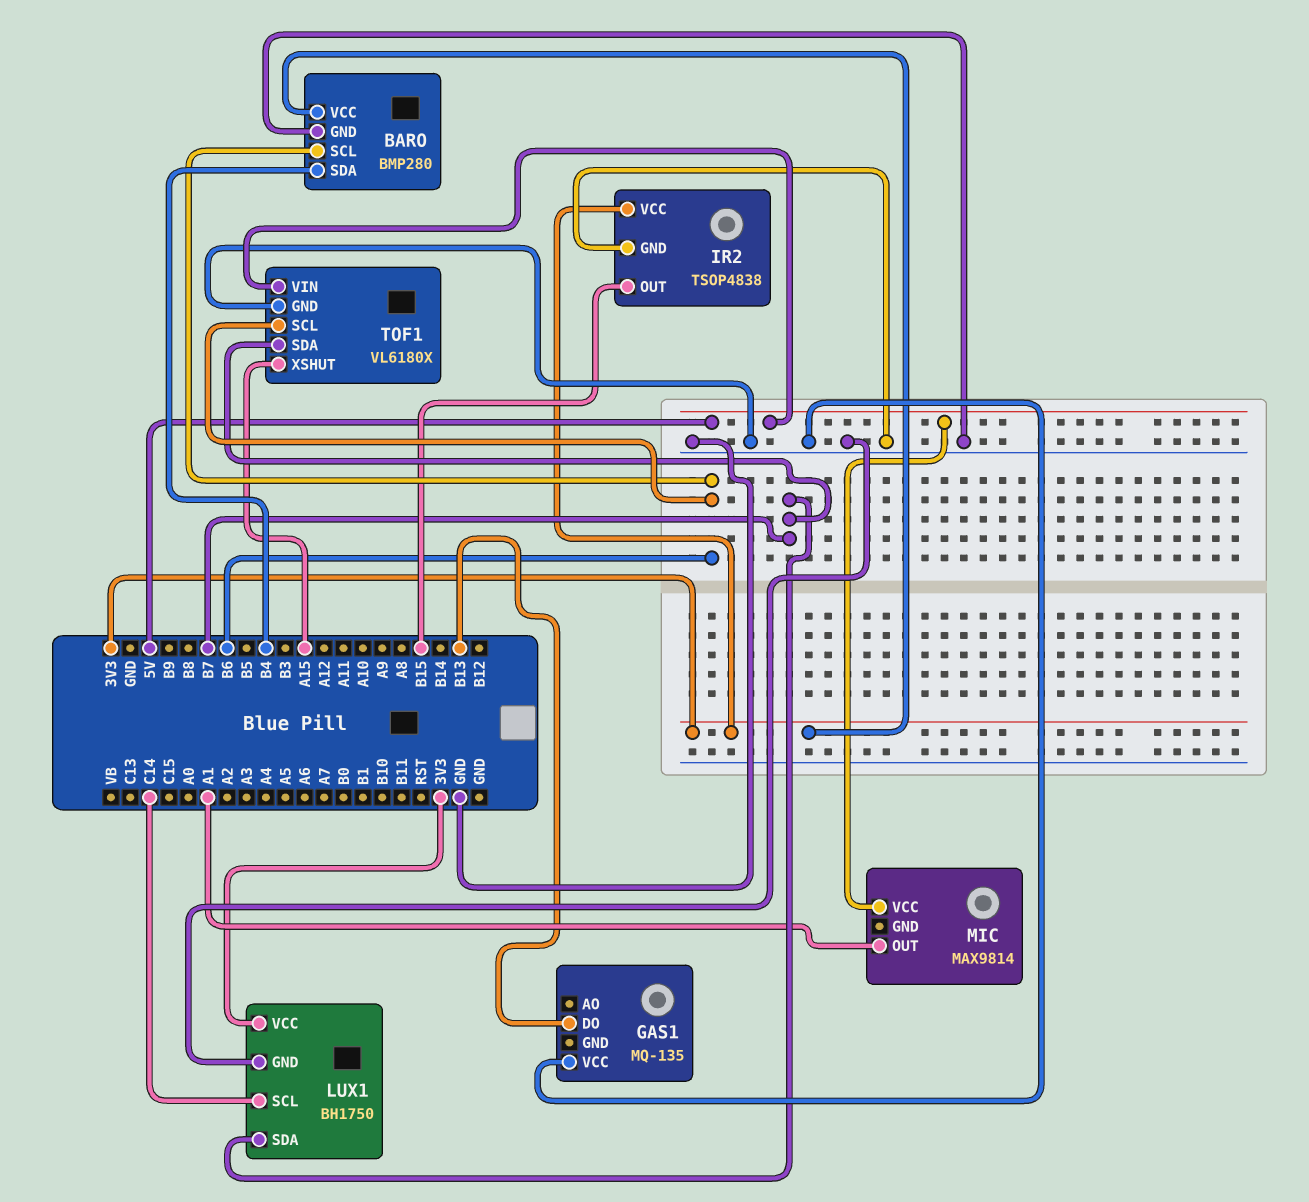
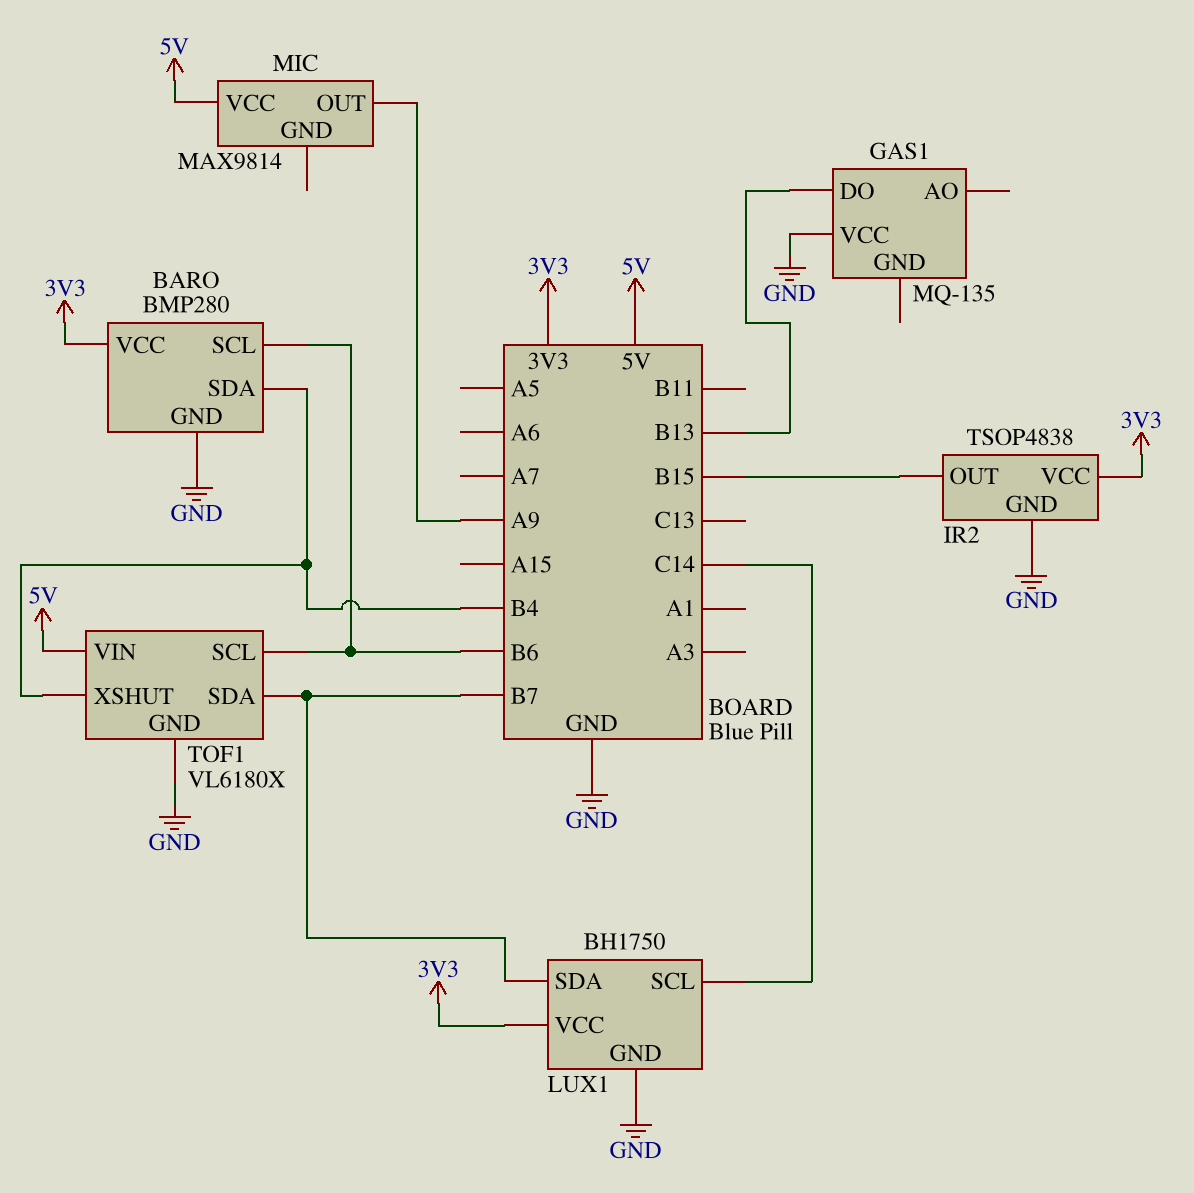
MIC pin OUT: A1 -> A9
TOF1 pin XSHUT: A15 -> B4

